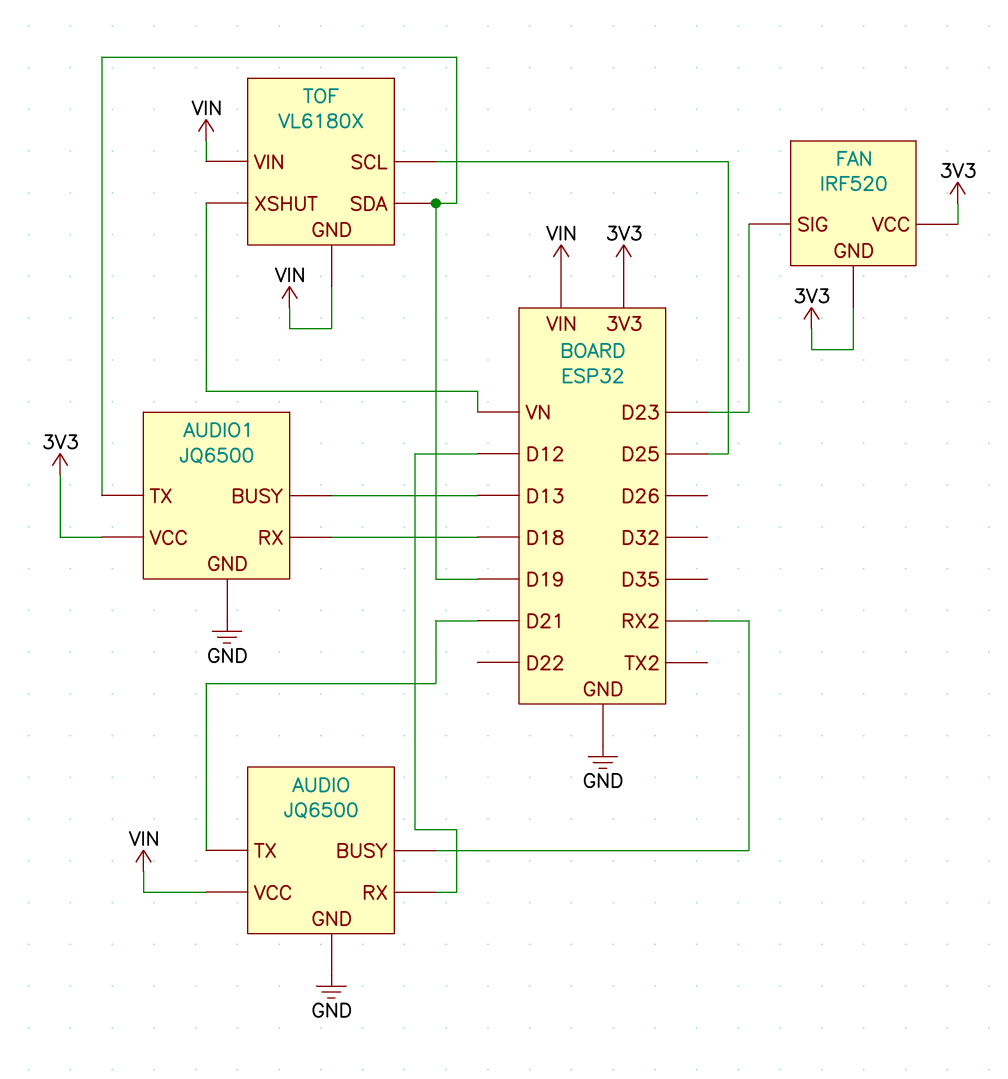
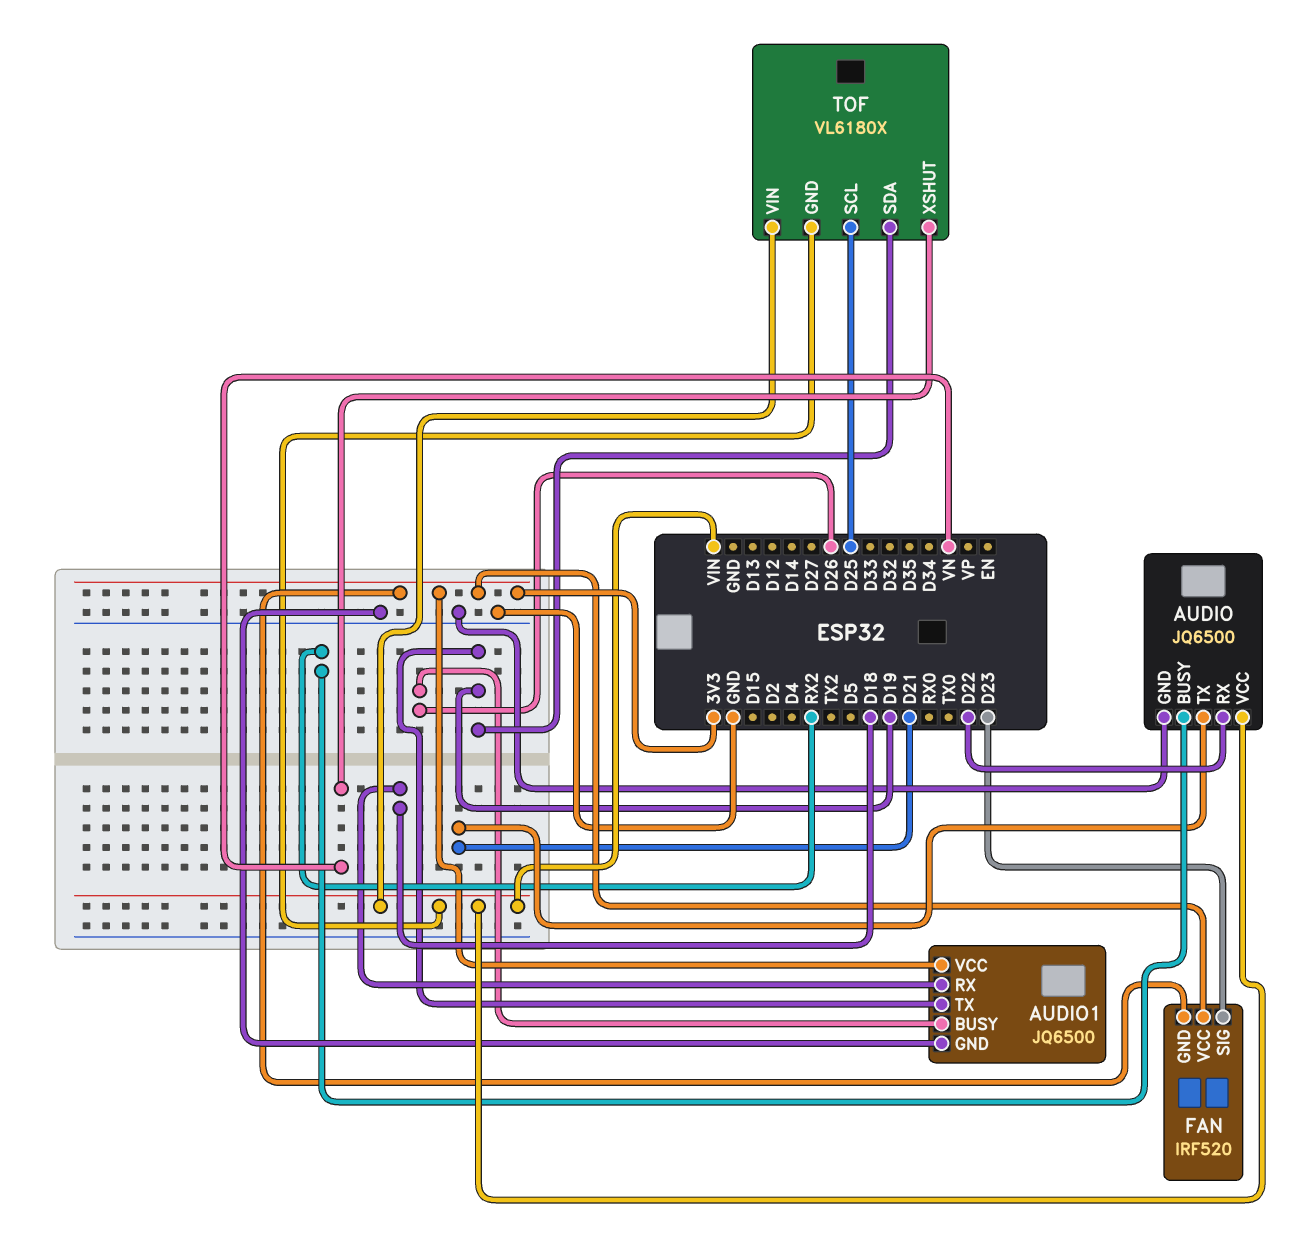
AUDIO pin RX: D12 -> D22
AUDIO1 pin BUSY: D13 -> D26

